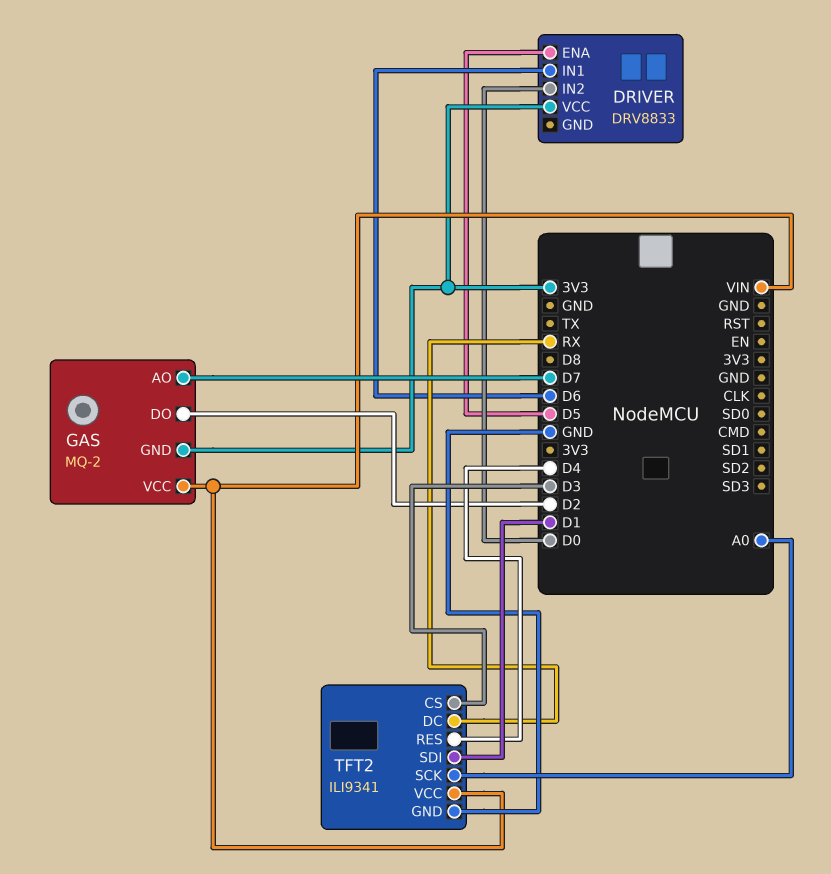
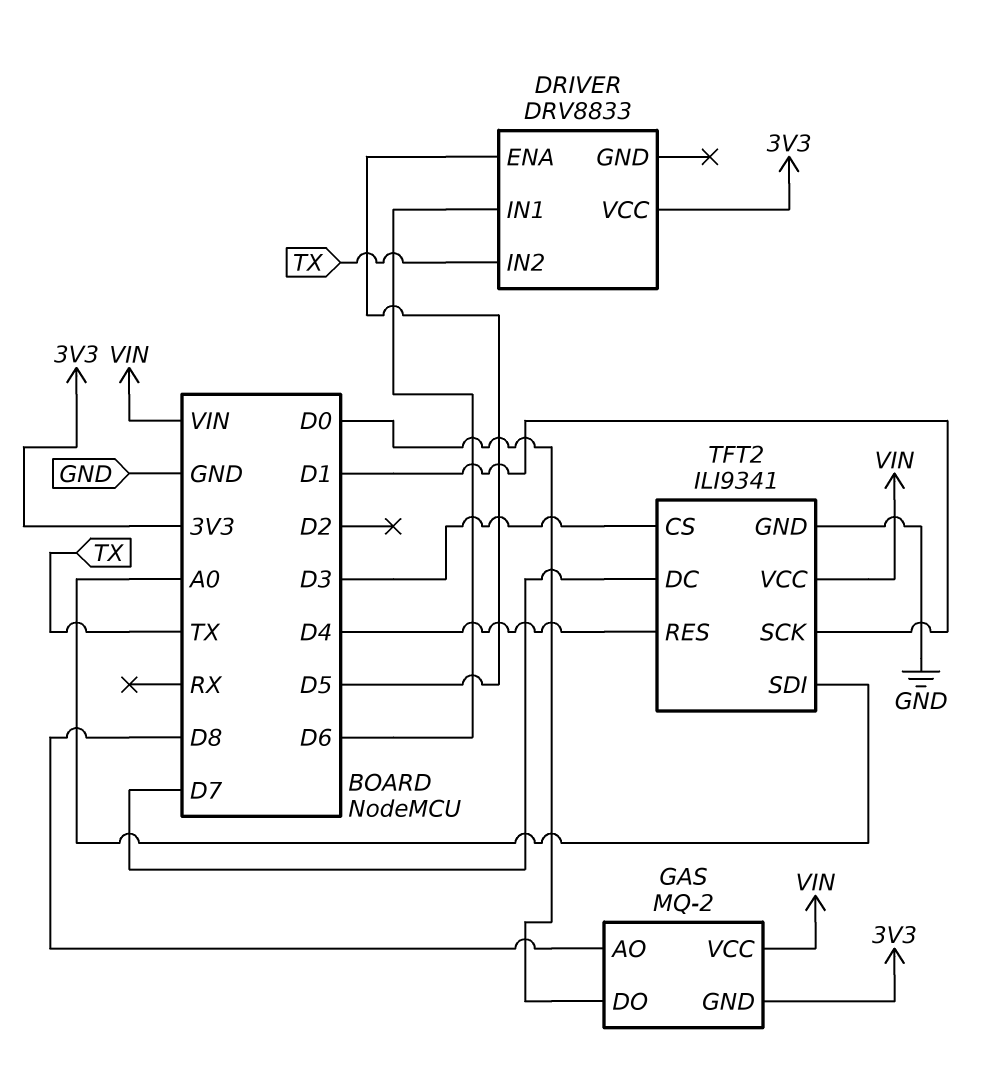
DRIVER pin IN2: D0 -> TX
GAS pin AO: D7 -> D8
GAS pin DO: D2 -> D0
TFT2 pin DC: RX -> D7
TFT2 pin SCK: A0 -> D1
TFT2 pin SDI: D1 -> A0

